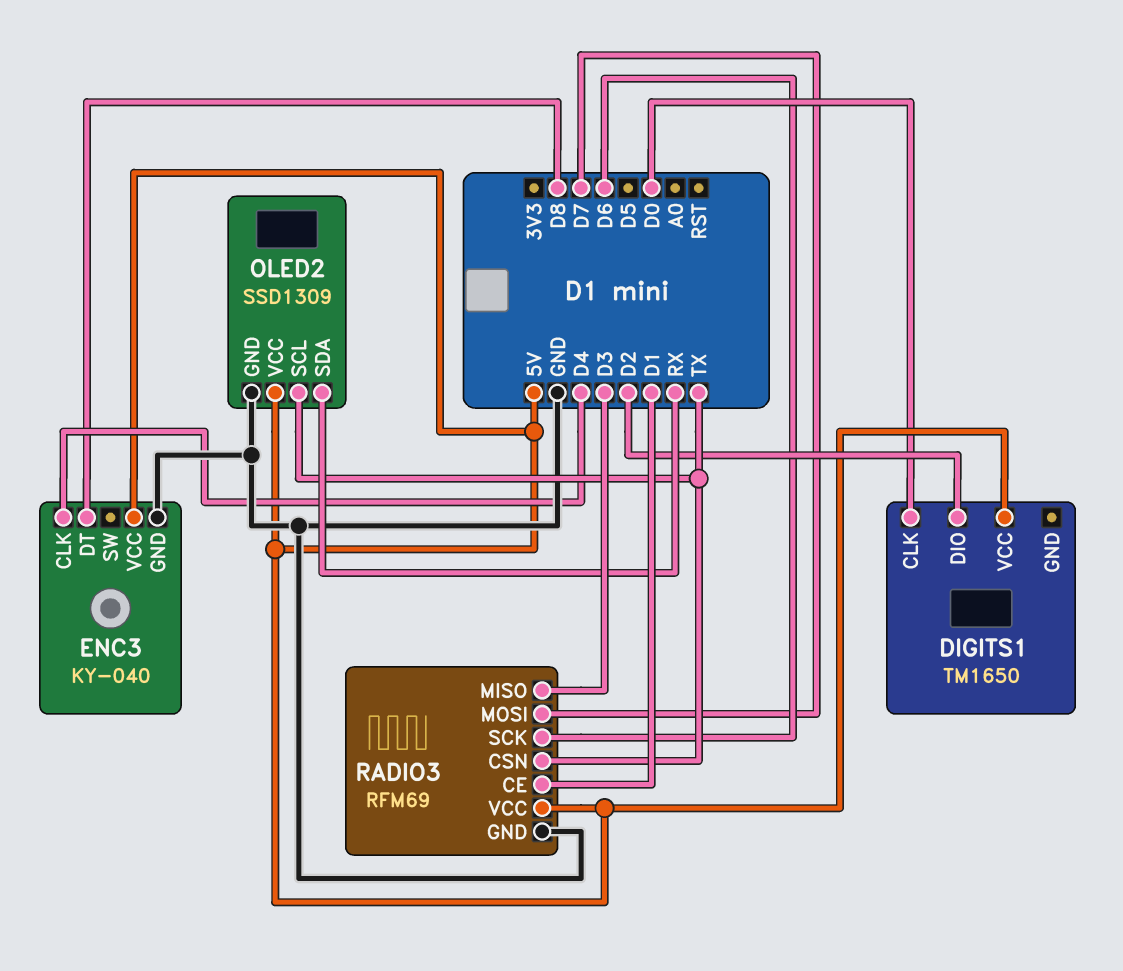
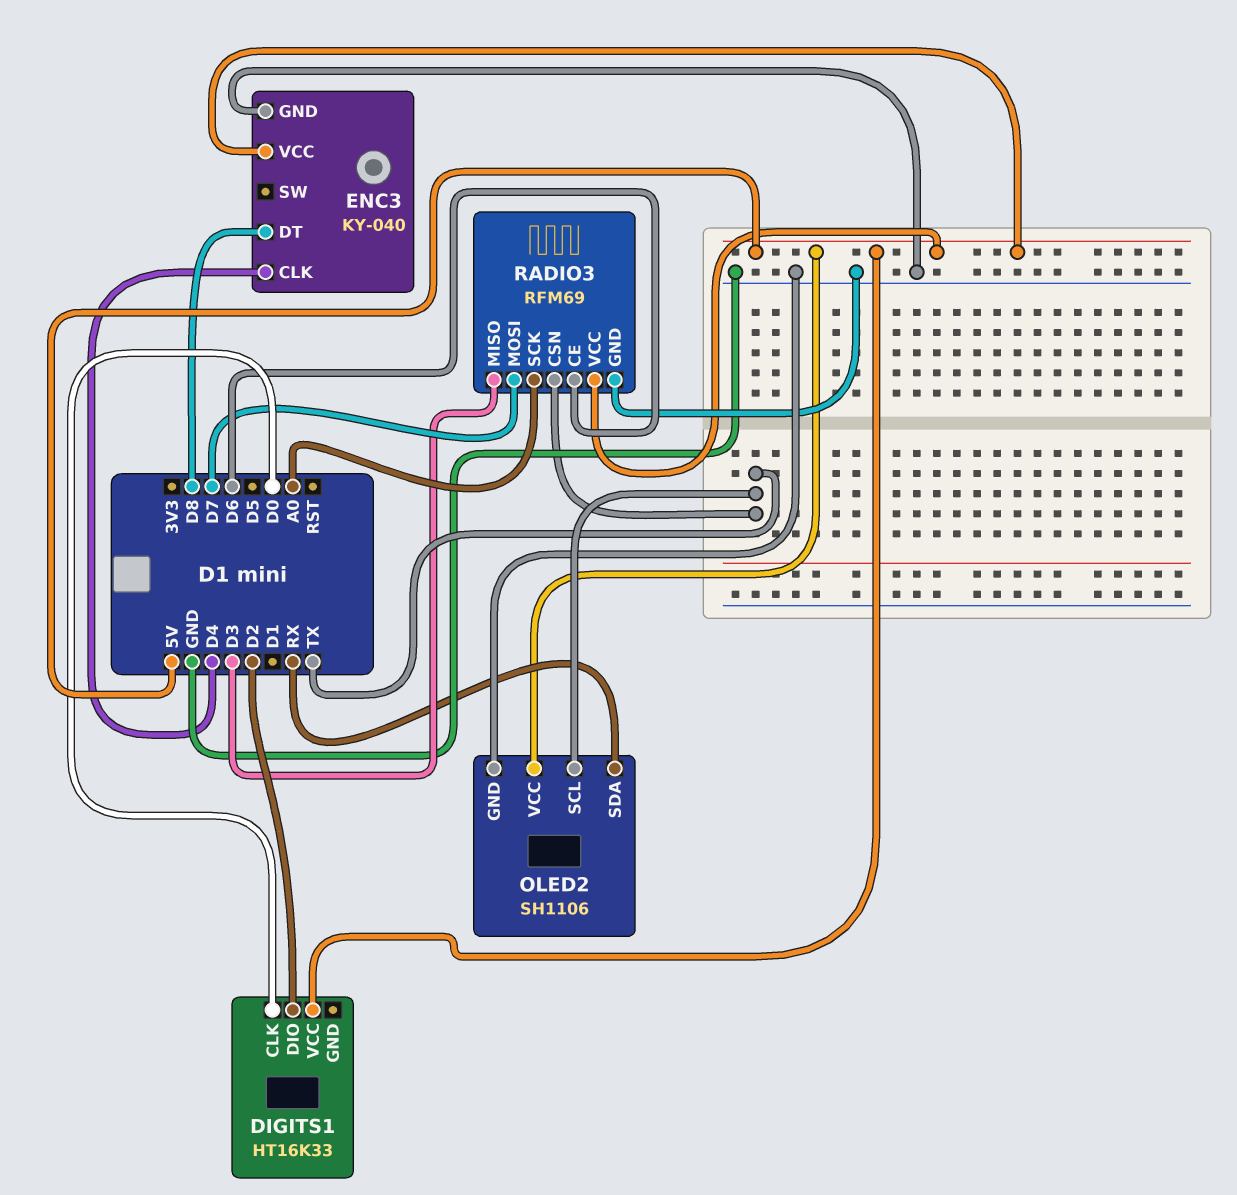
DIGITS1: TM1650 -> HT16K33
OLED2: SSD1309 -> SH1106
RADIO3 pin CE: D1 -> D6
RADIO3 pin SCK: D6 -> A0

